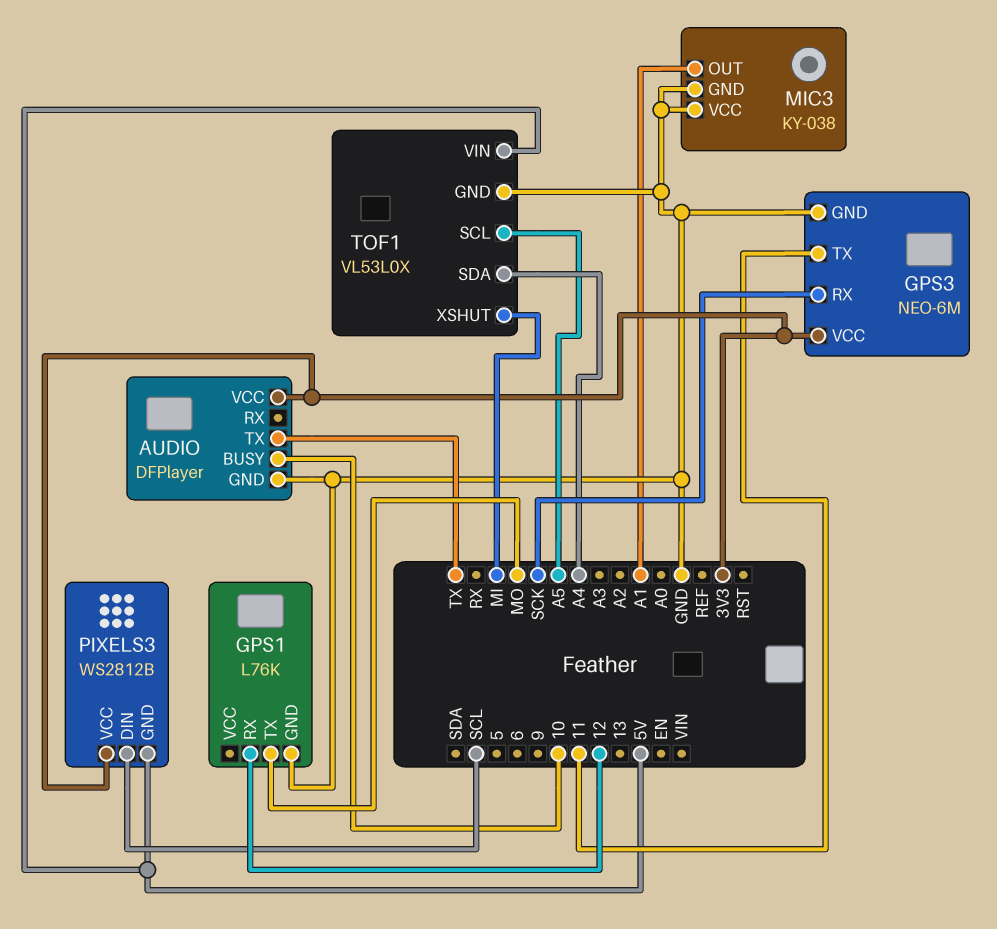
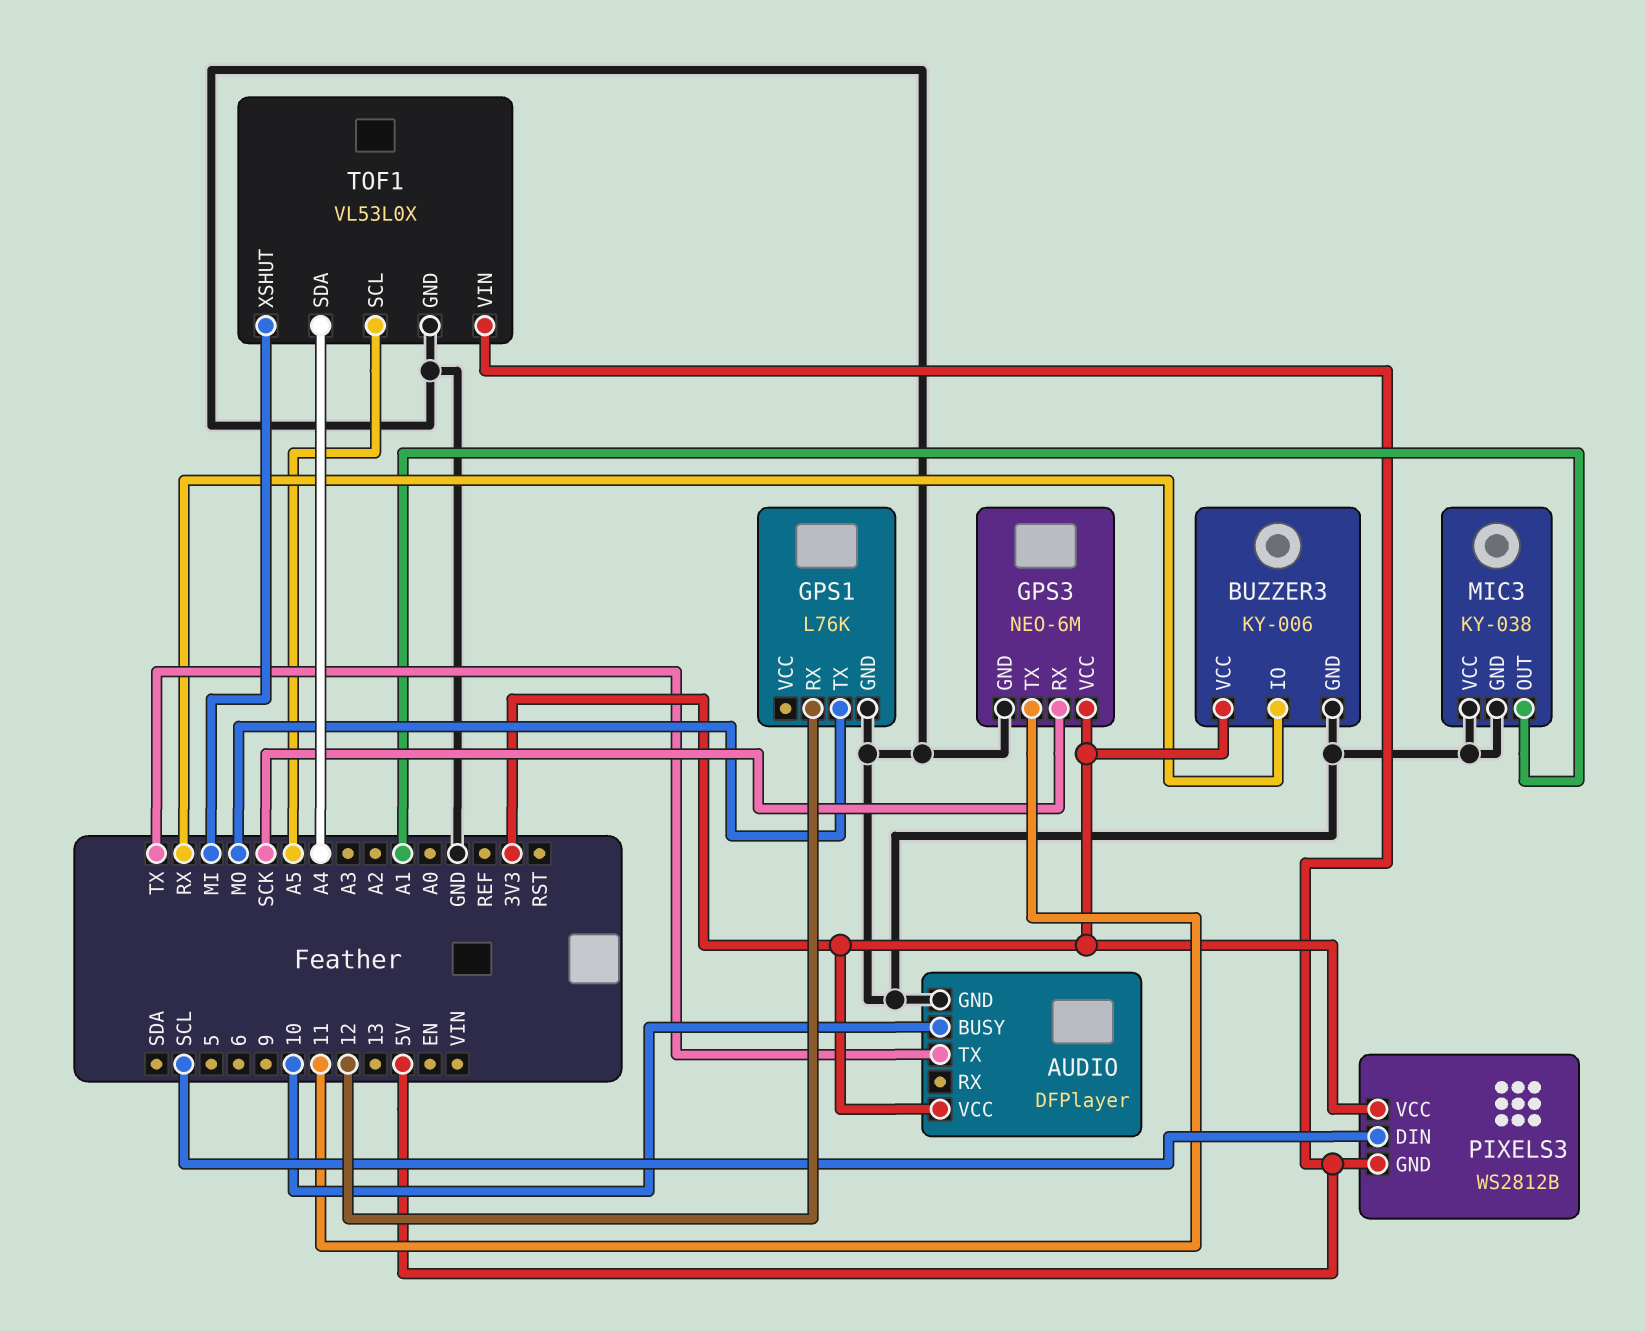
BUZZER3: none -> KY-006
BUZZER3 pin GND: none -> GND
BUZZER3 pin IO: none -> RX
BUZZER3 pin VCC: none -> 3V3

